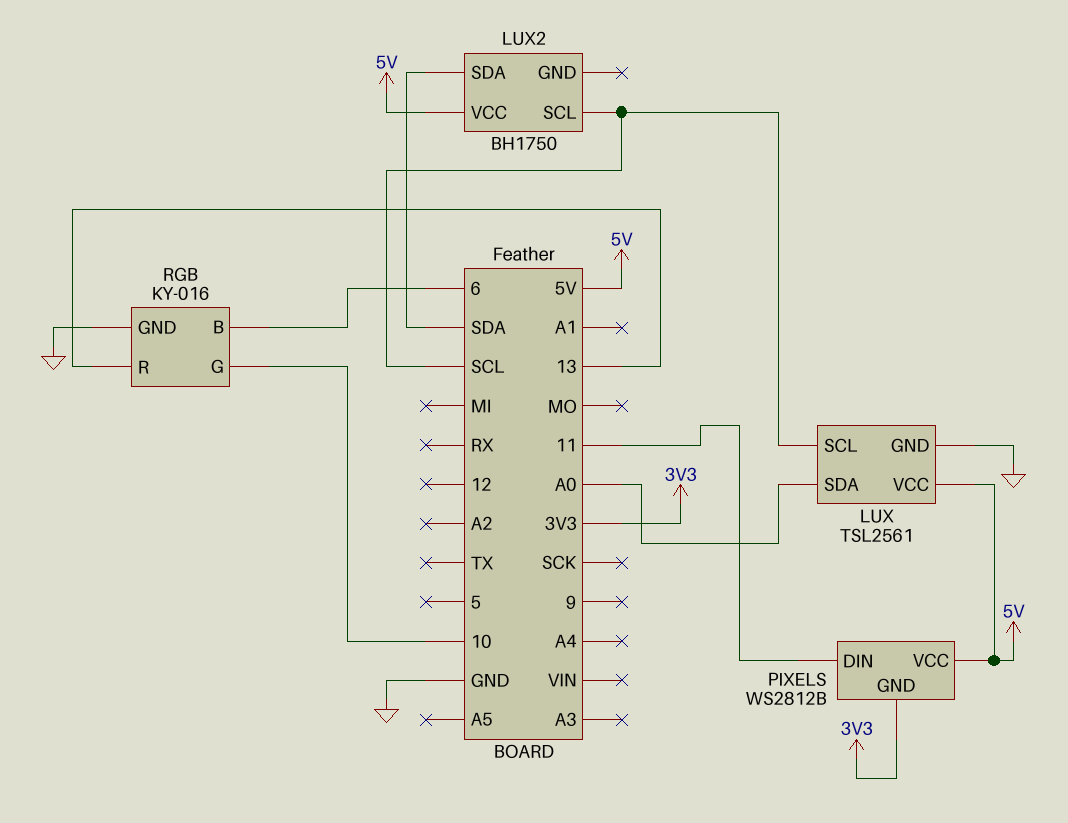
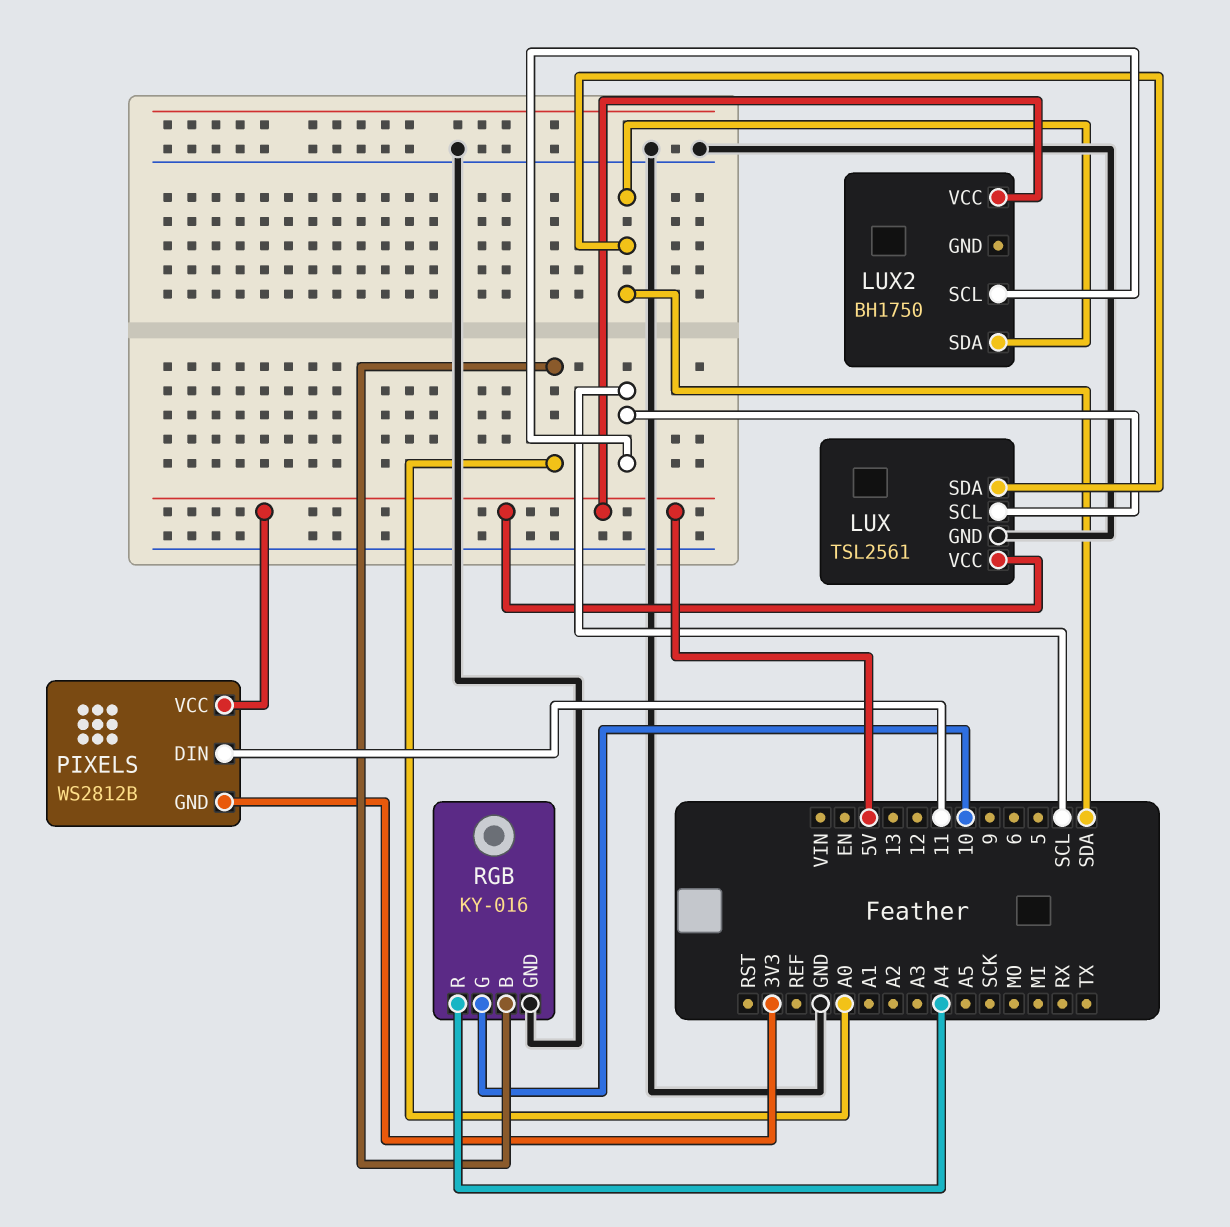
LUX pin SDA: A0 -> SDA
RGB pin B: 6 -> A0
RGB pin R: 13 -> A4

